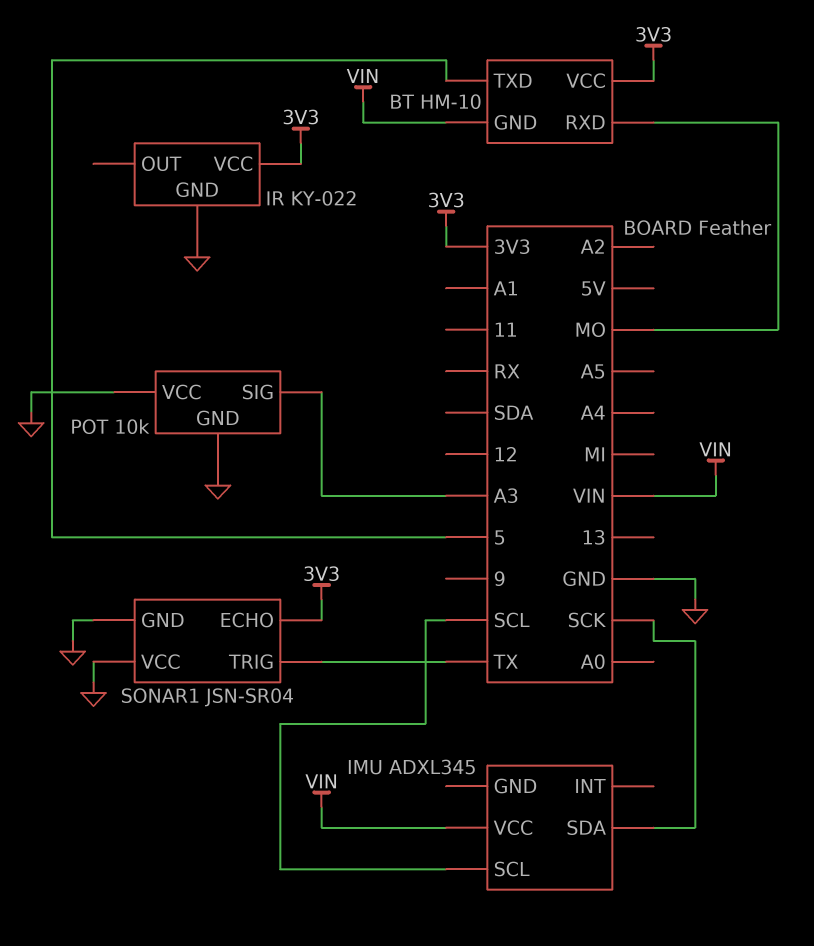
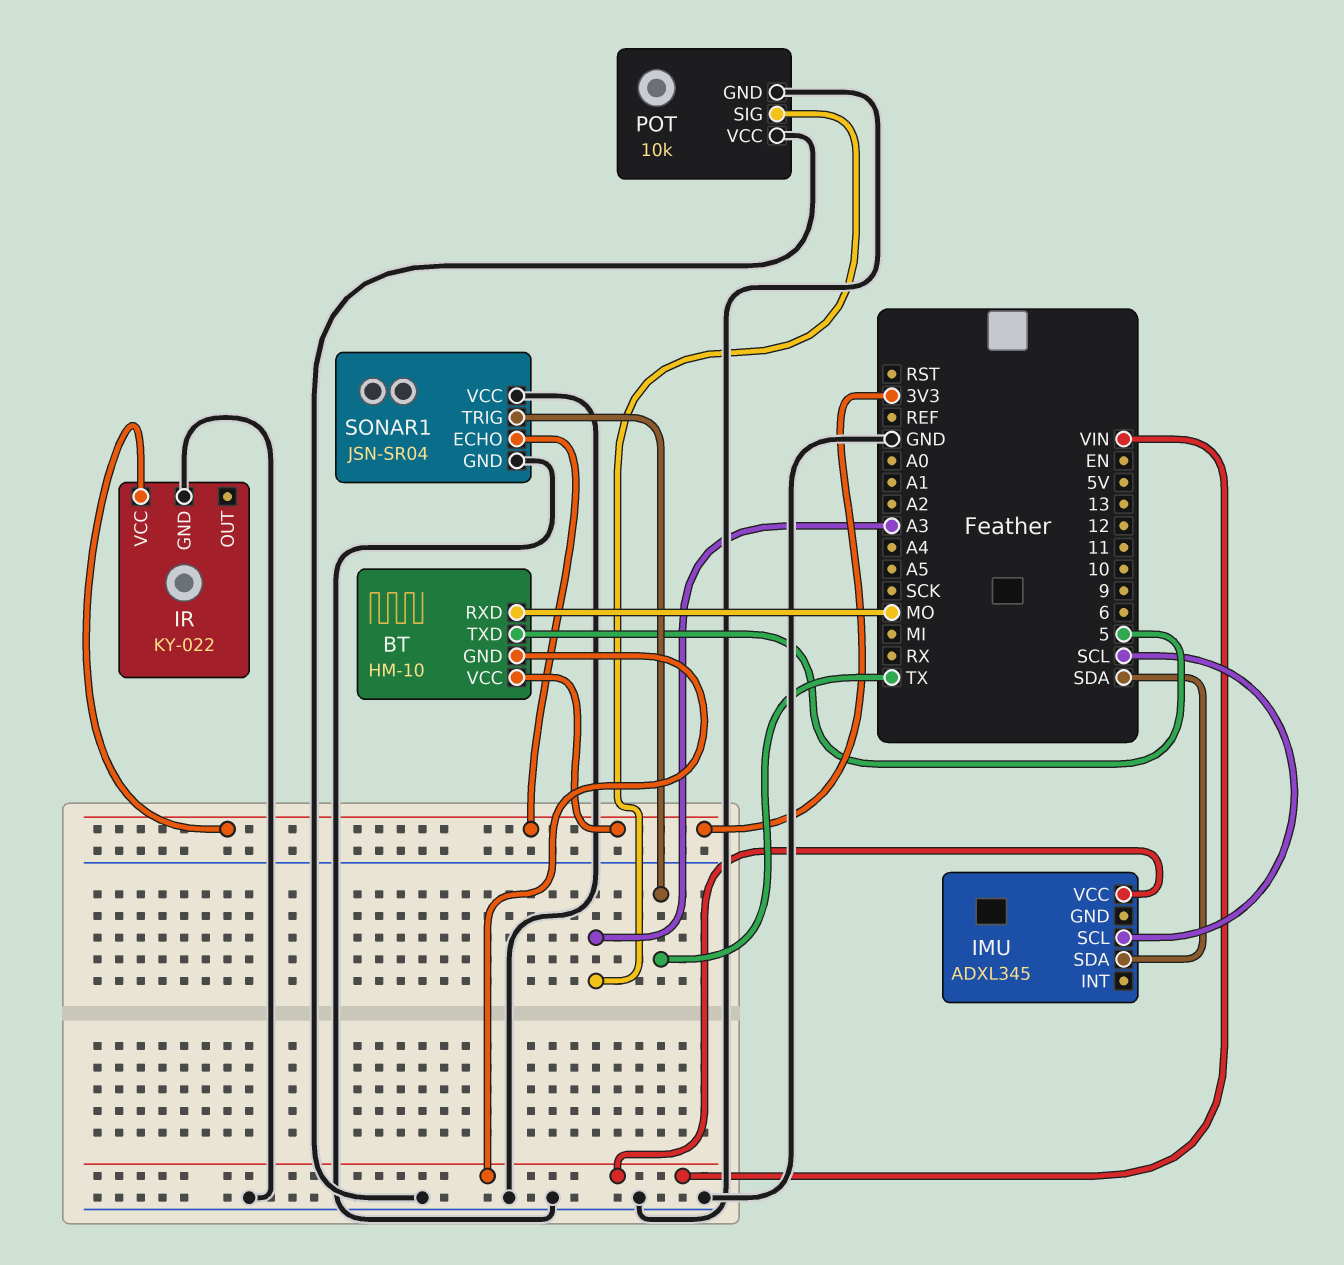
IMU pin SDA: SCK -> SDA

